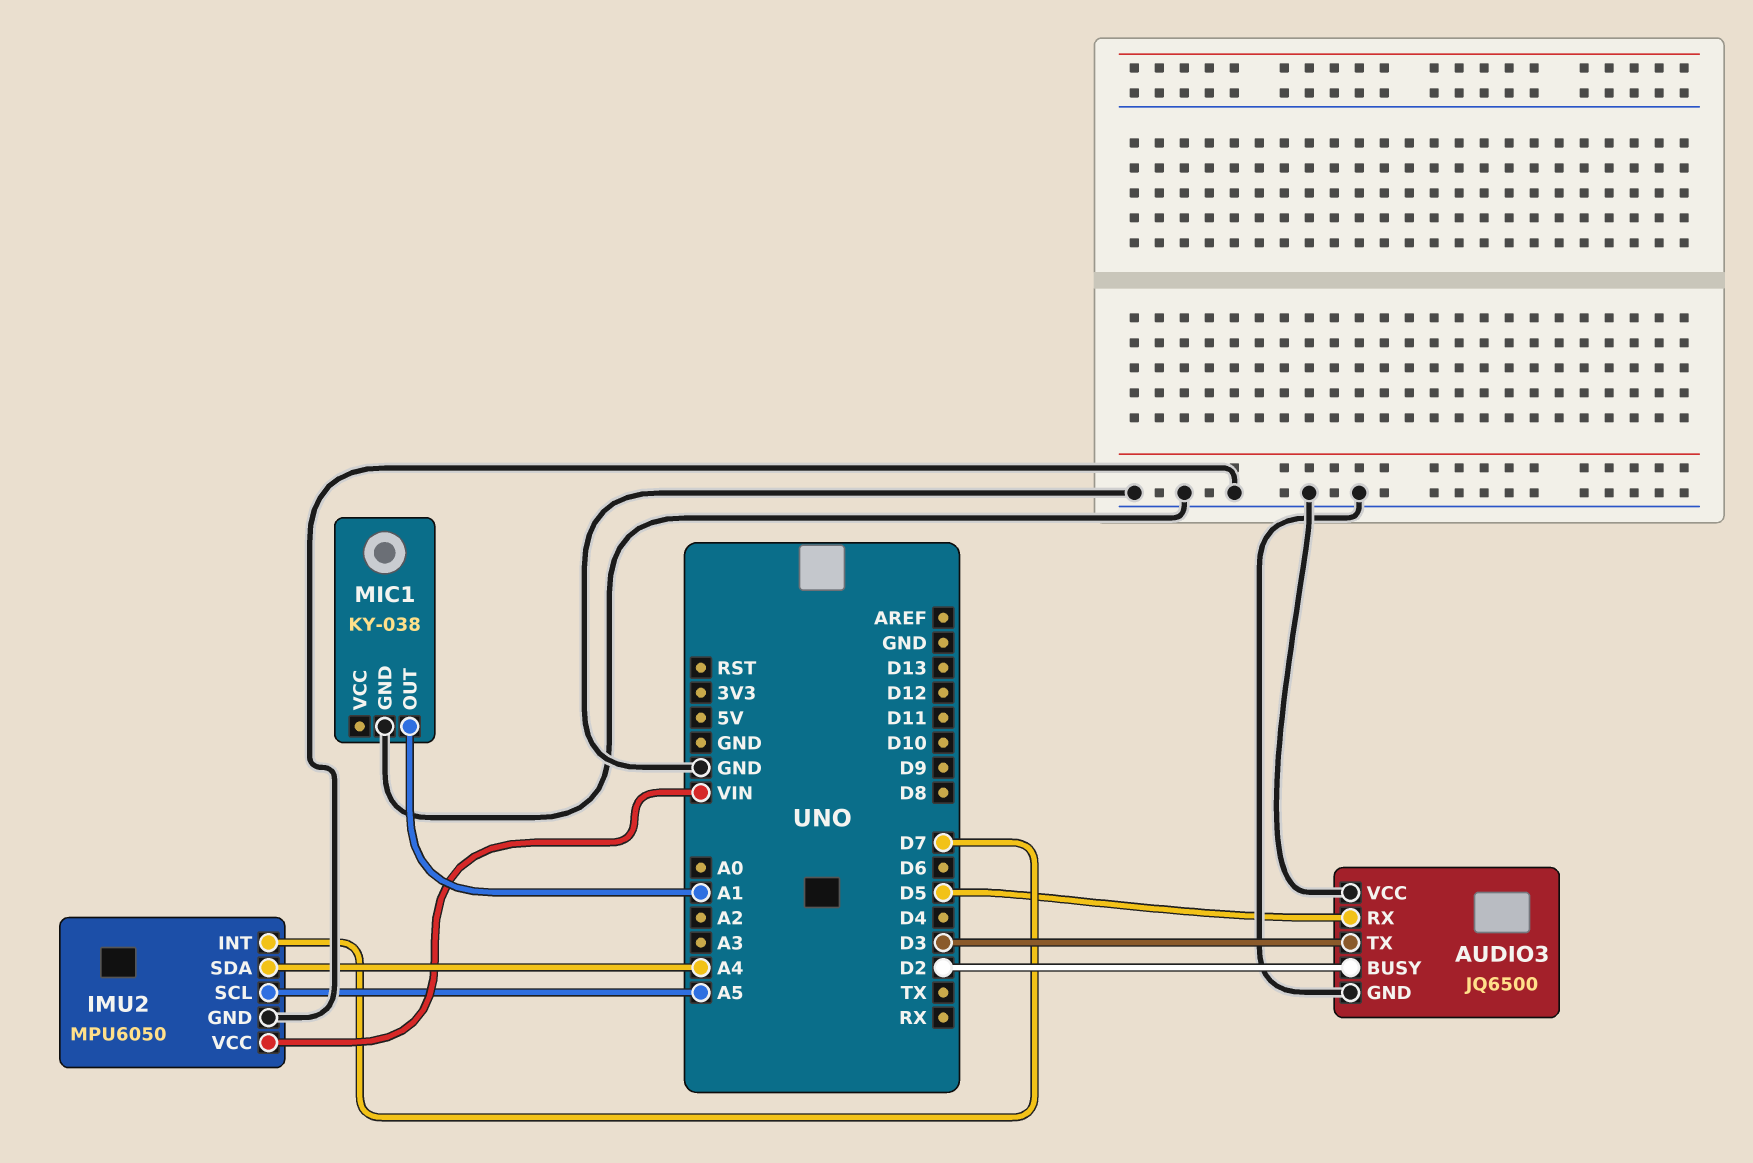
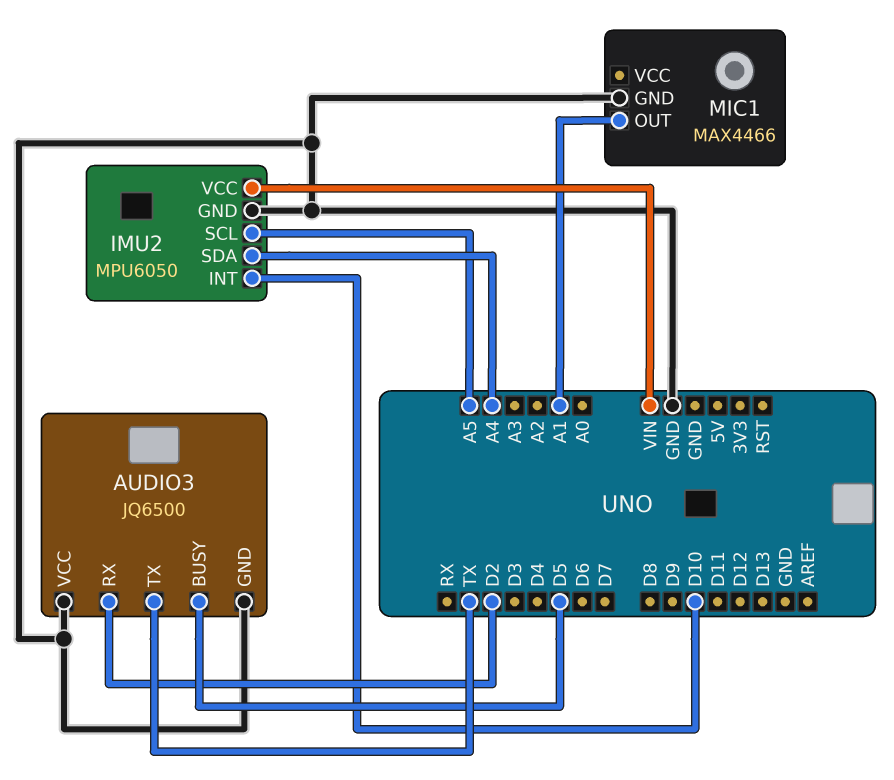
AUDIO3 pin BUSY: D2 -> D5
AUDIO3 pin RX: D5 -> D2
AUDIO3 pin TX: D3 -> TX
IMU2 pin INT: D7 -> D10
MIC1: KY-038 -> MAX4466

